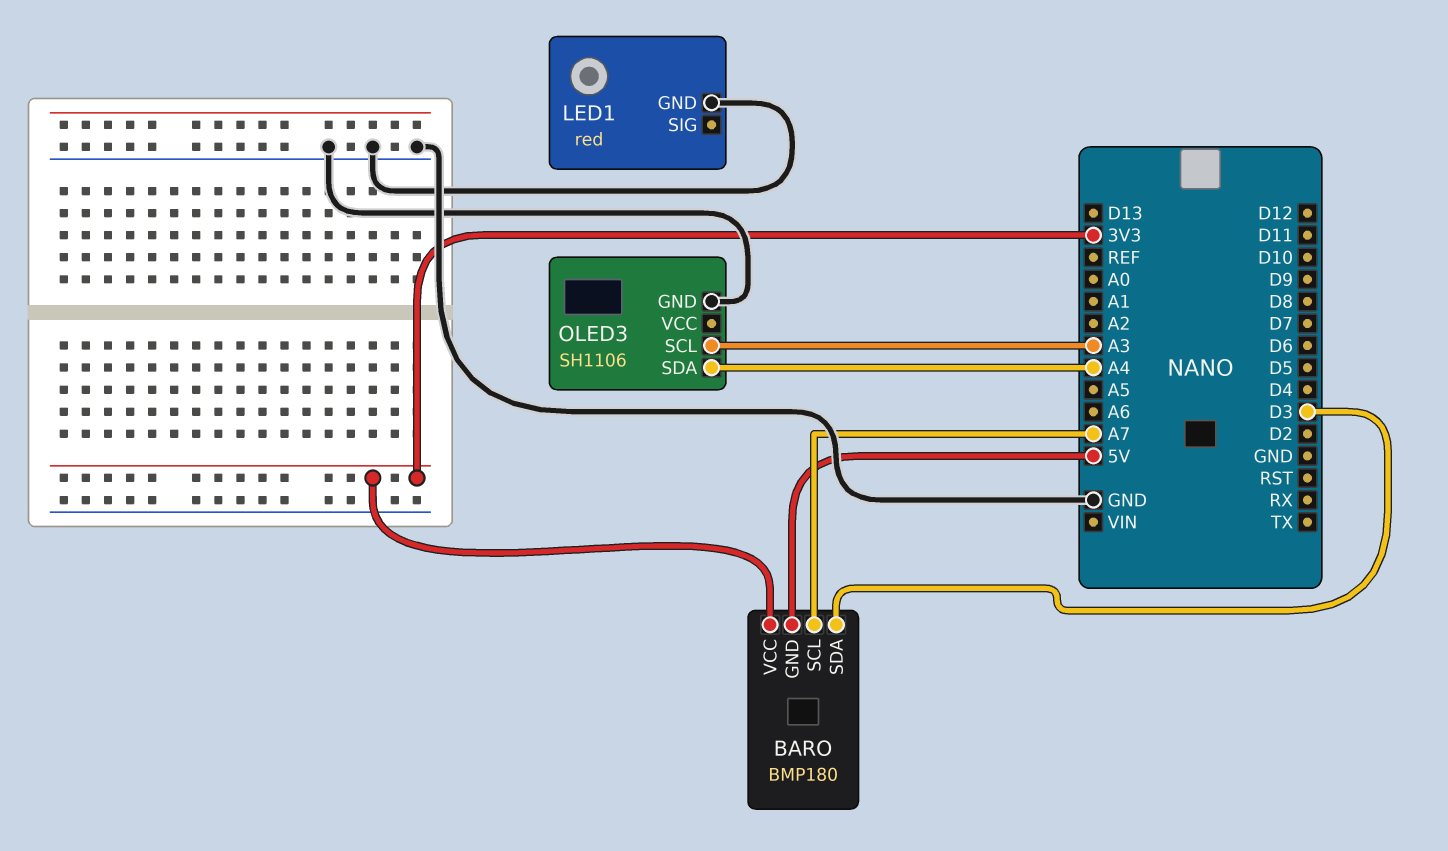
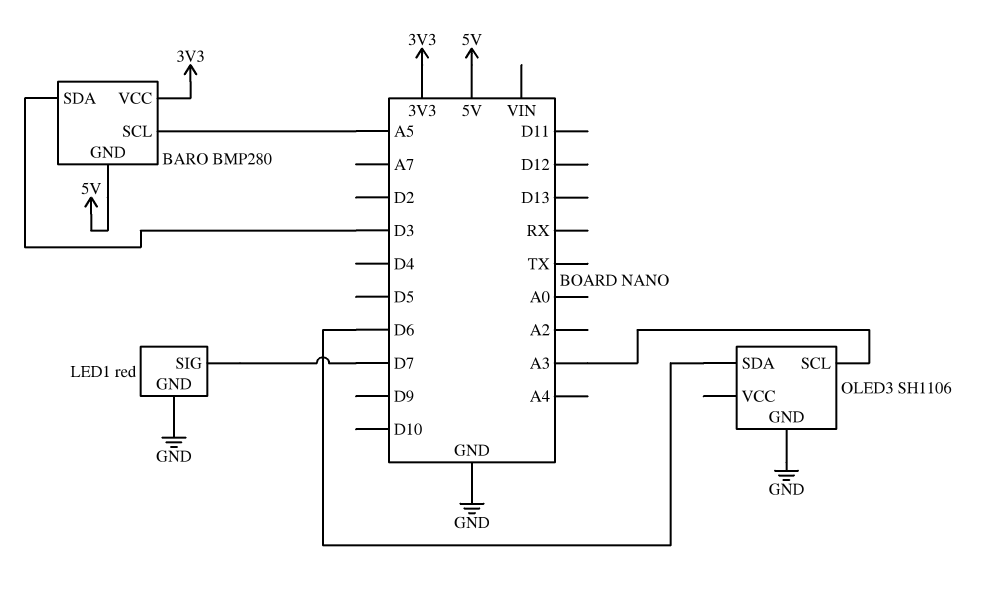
BARO: BMP180 -> BMP280
BARO pin SCL: A7 -> A5
LED1 pin SIG: none -> D7
OLED3 pin SDA: A4 -> D6

